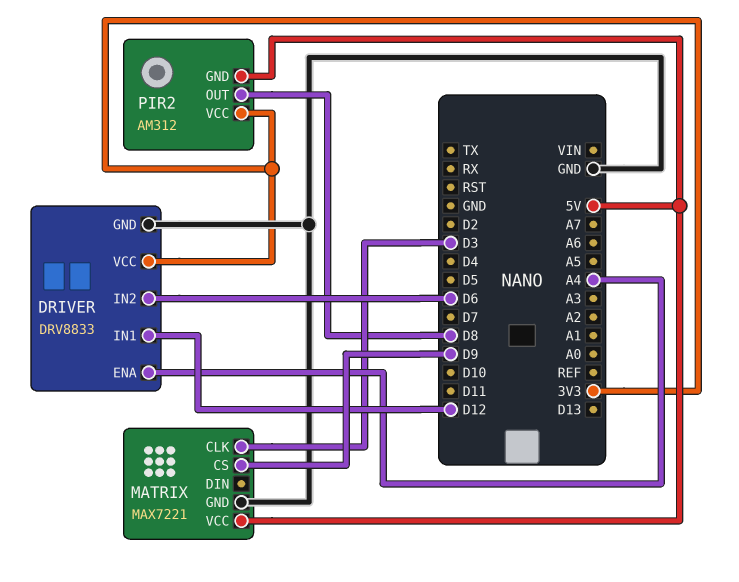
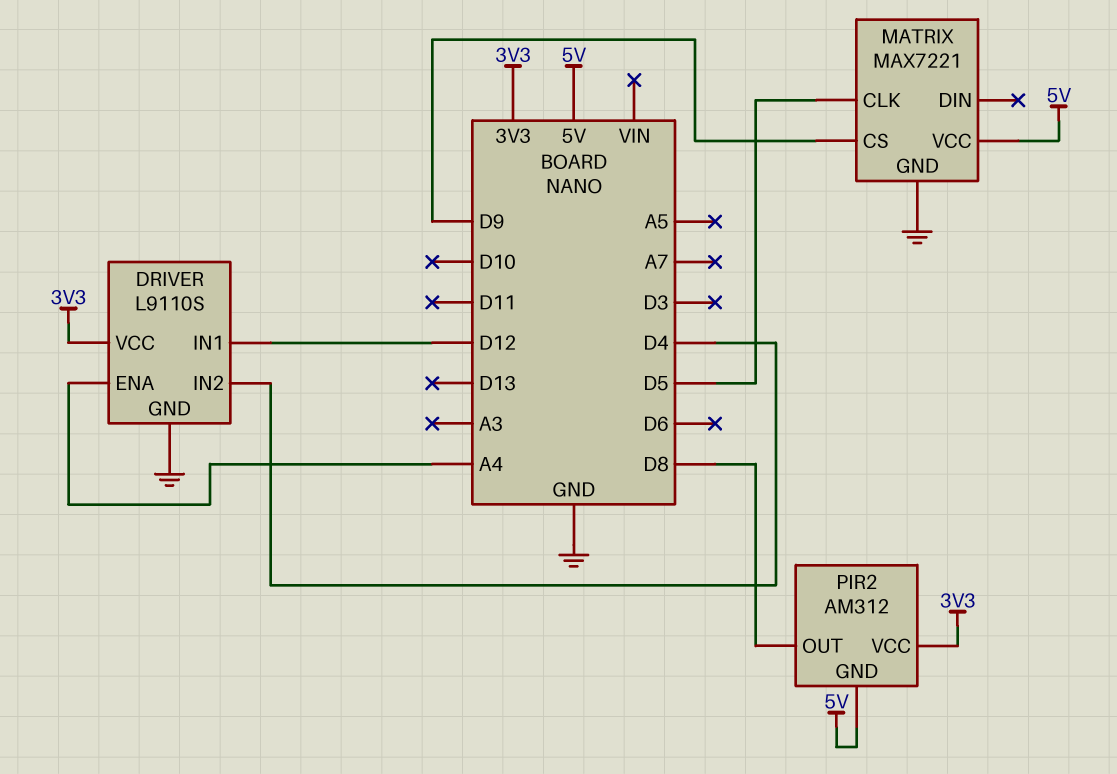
DRIVER: DRV8833 -> L9110S
DRIVER pin IN2: D6 -> D4
MATRIX pin CLK: D3 -> D5

